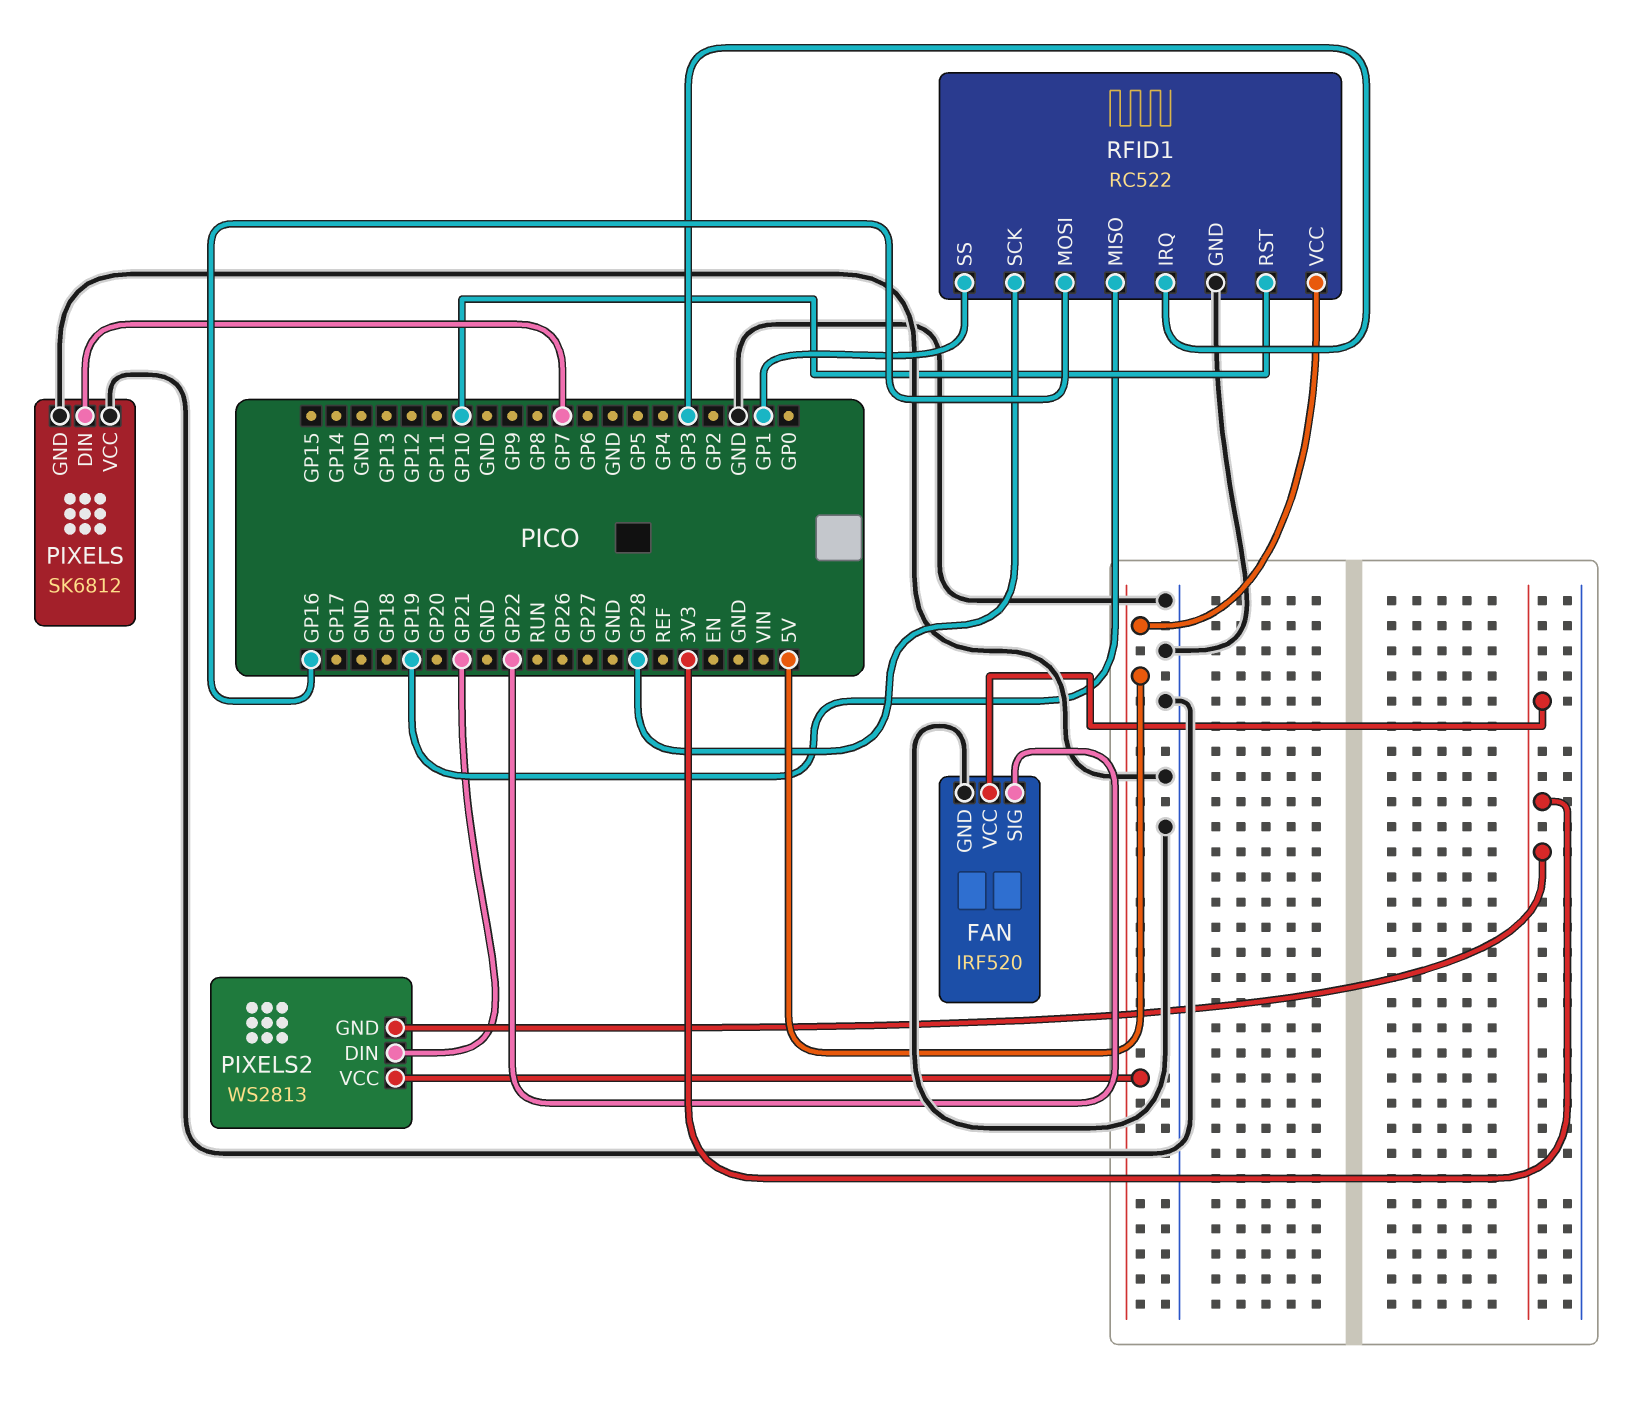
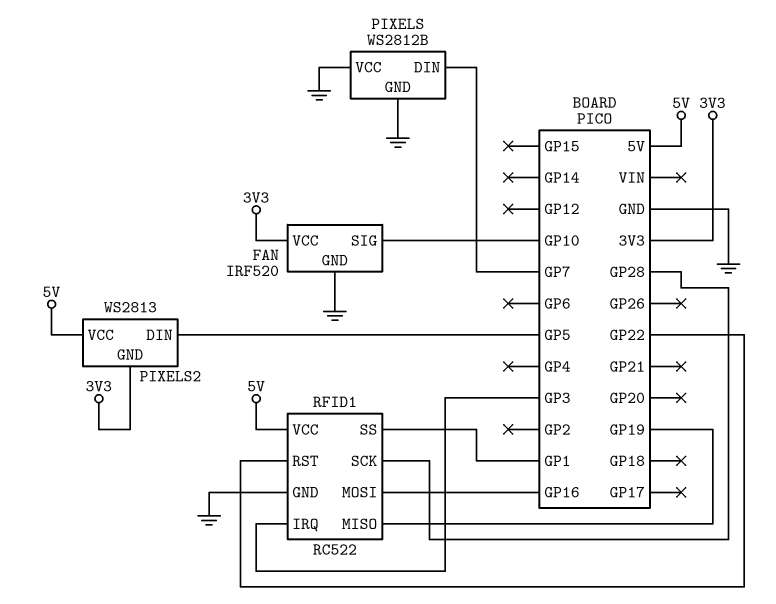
FAN pin SIG: GP22 -> GP10
PIXELS: SK6812 -> WS2812B
PIXELS2 pin DIN: GP21 -> GP5
RFID1 pin RST: GP10 -> GP22

